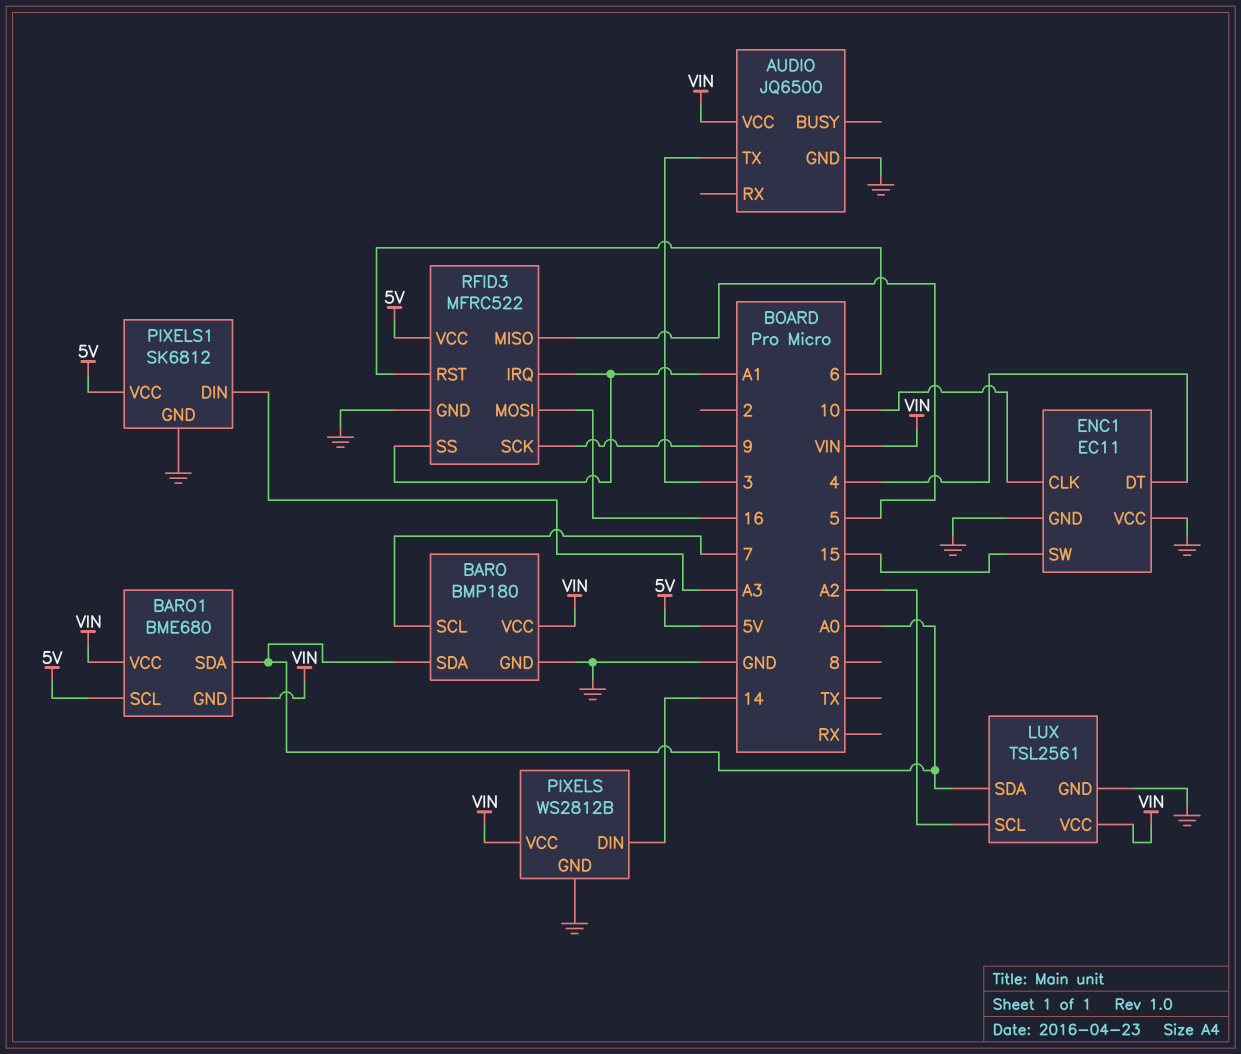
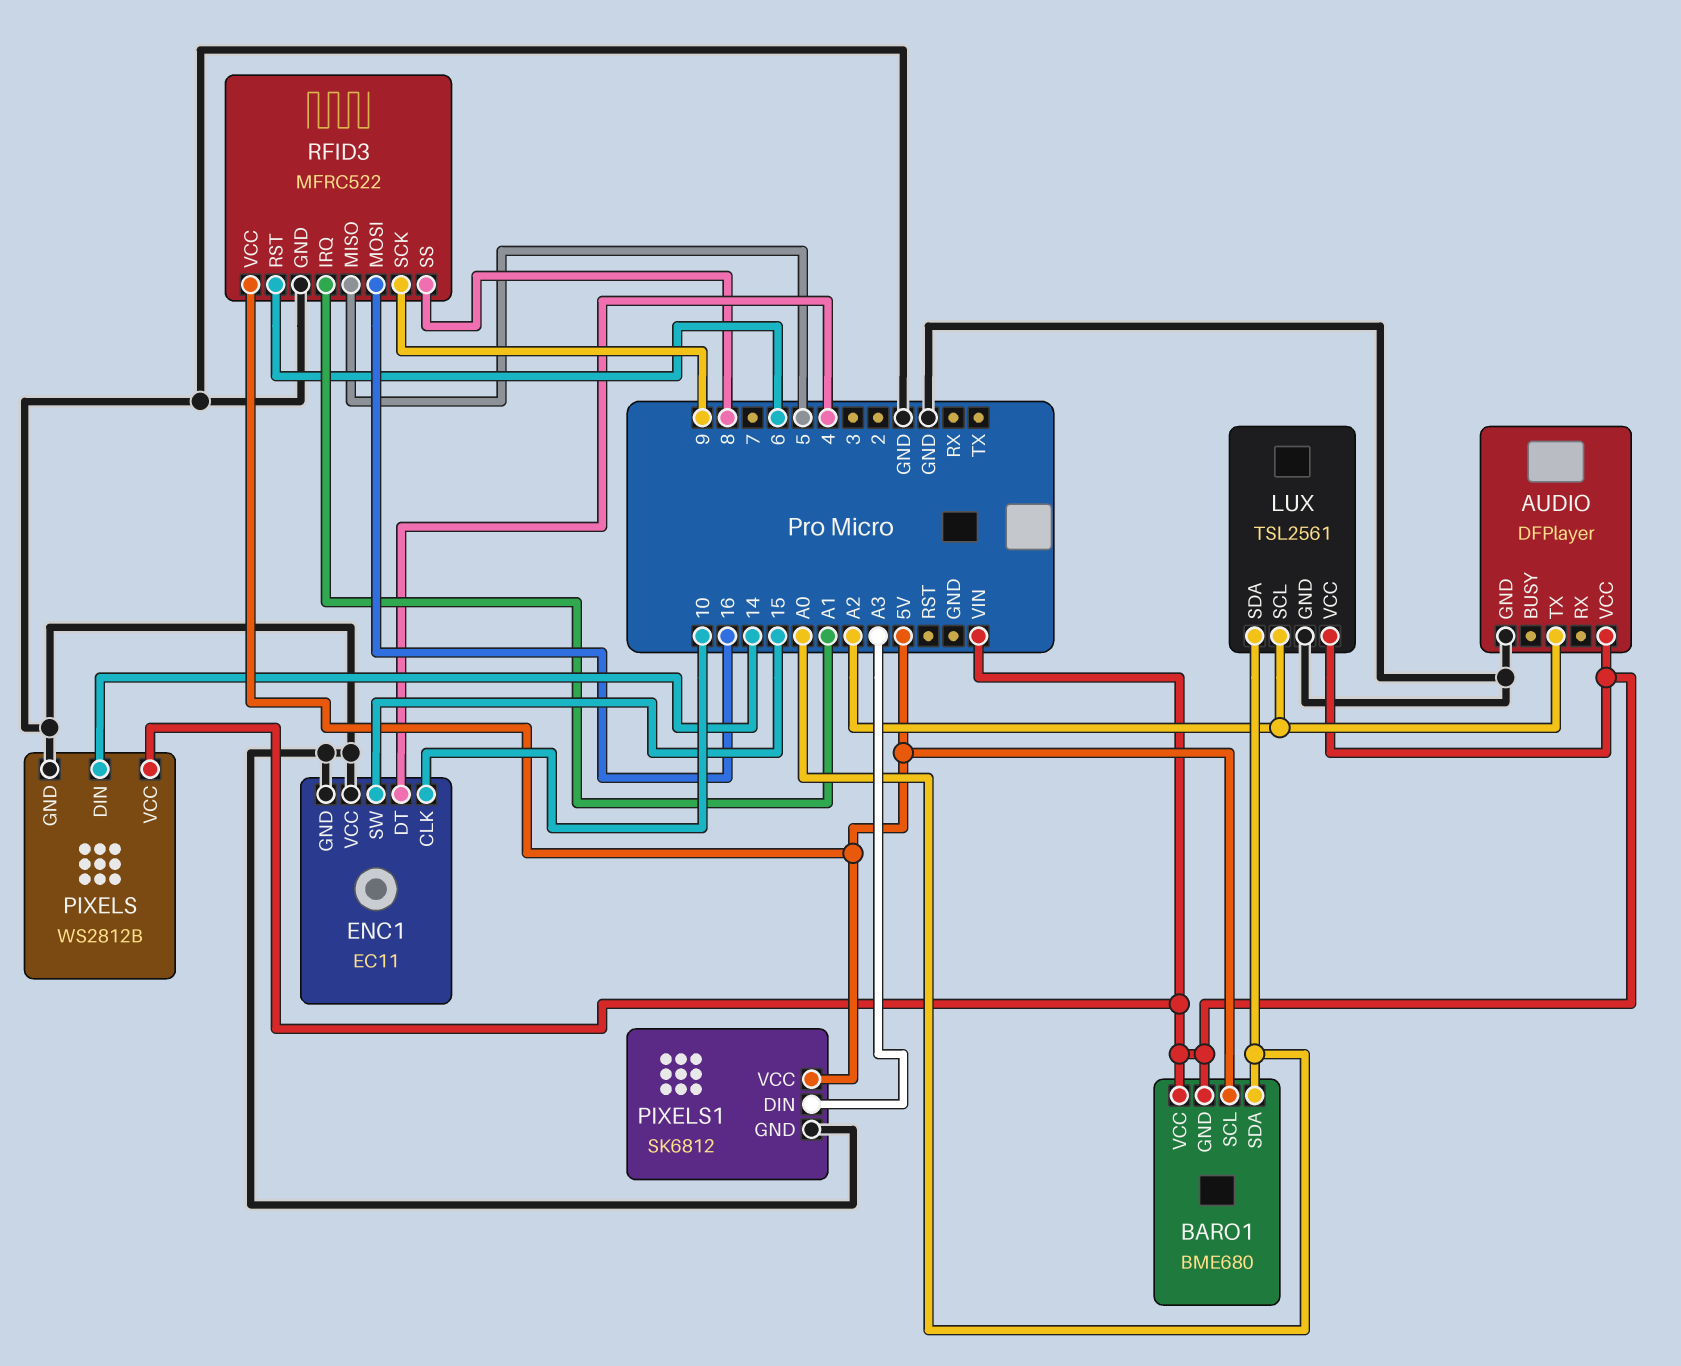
AUDIO: JQ6500 -> DFPlayer
AUDIO pin TX: 3 -> A2
BARO: BMP180 -> none
BARO pin GND: GND -> none
BARO pin SCL: 7 -> none
BARO pin SDA: A0 -> none
BARO pin VCC: VIN -> none
RFID3 pin SS: A1 -> 8

